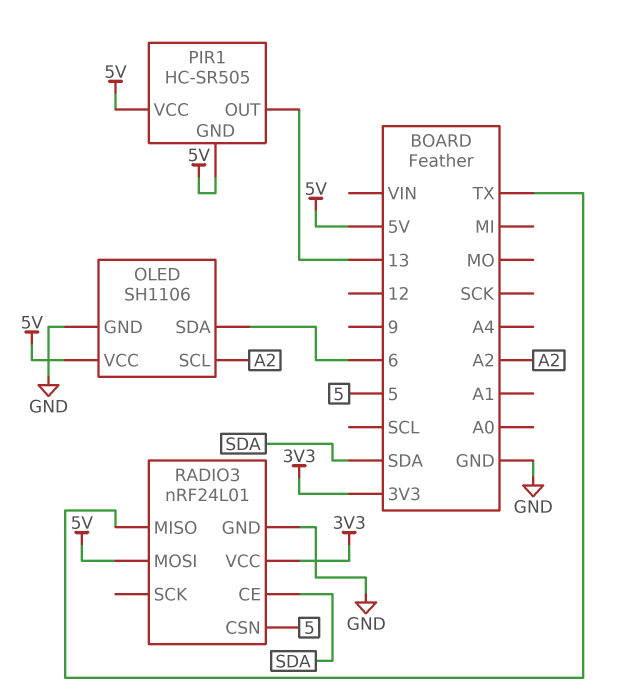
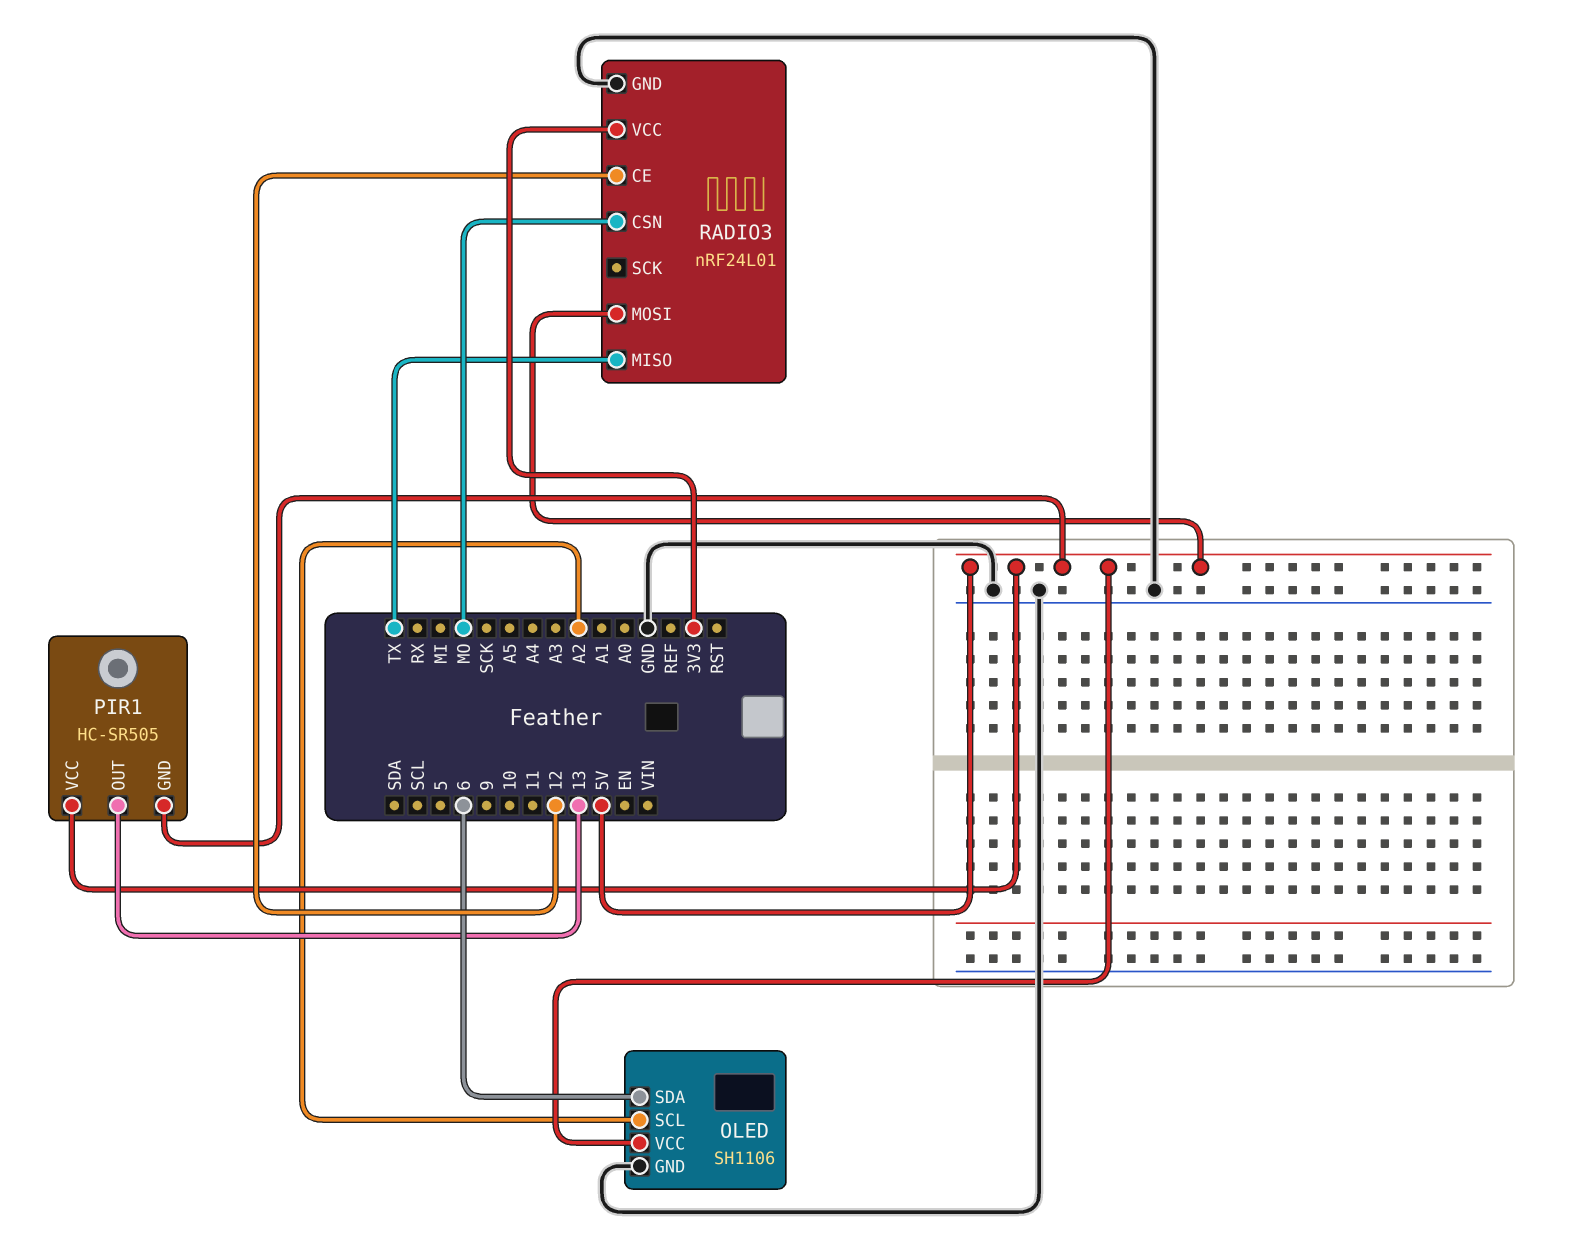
RADIO3 pin CE: SDA -> 12
RADIO3 pin CSN: 5 -> MO

